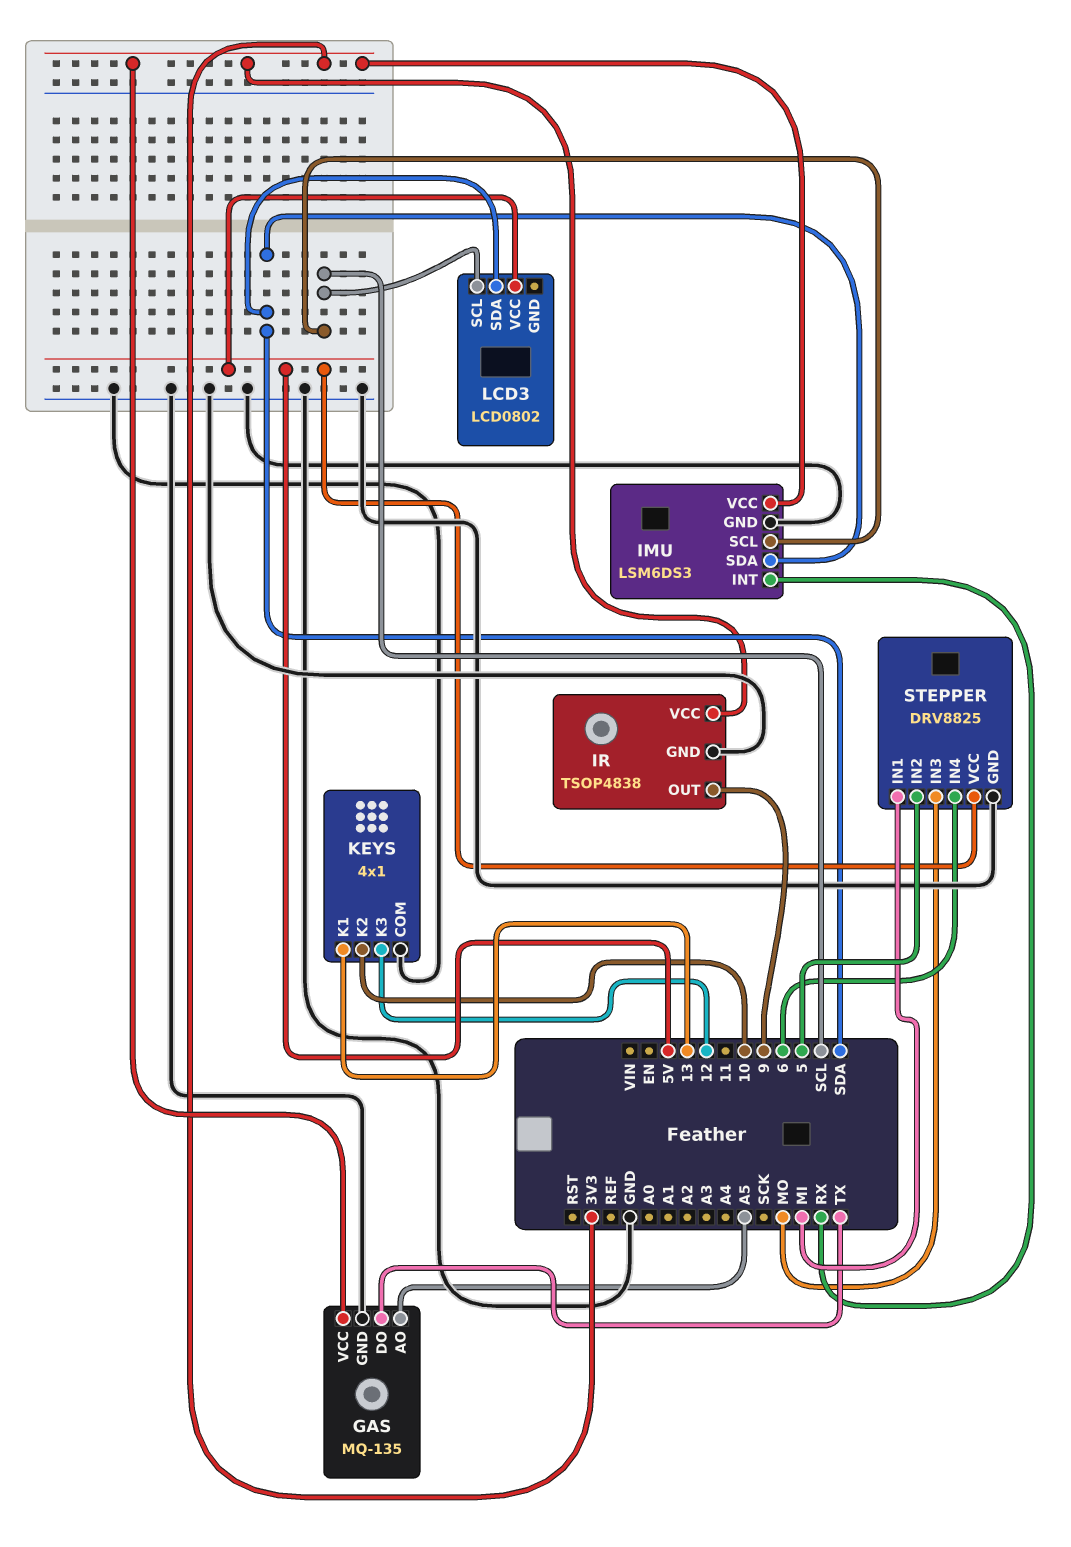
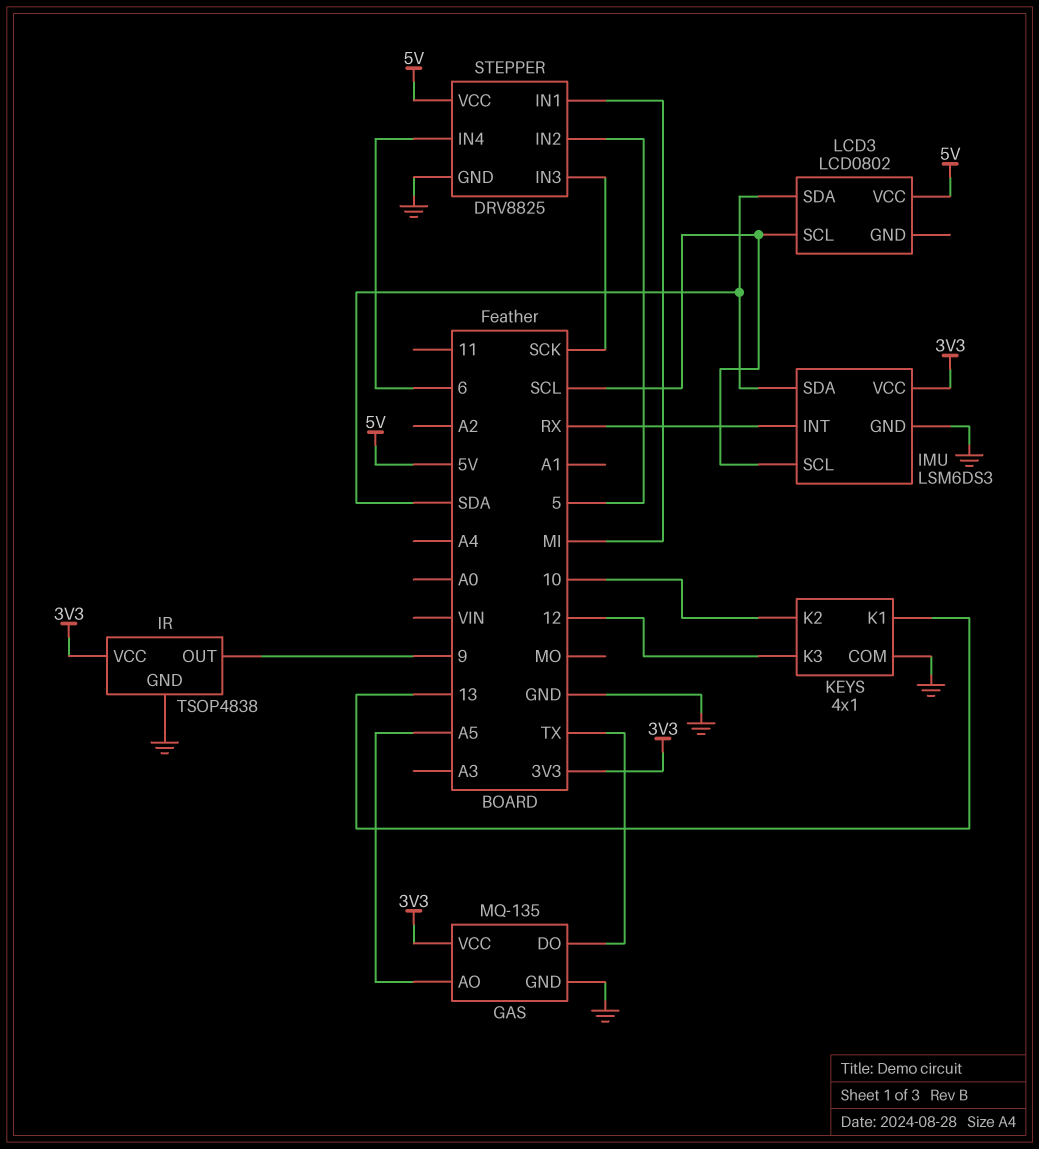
STEPPER pin IN3: MO -> SCK

